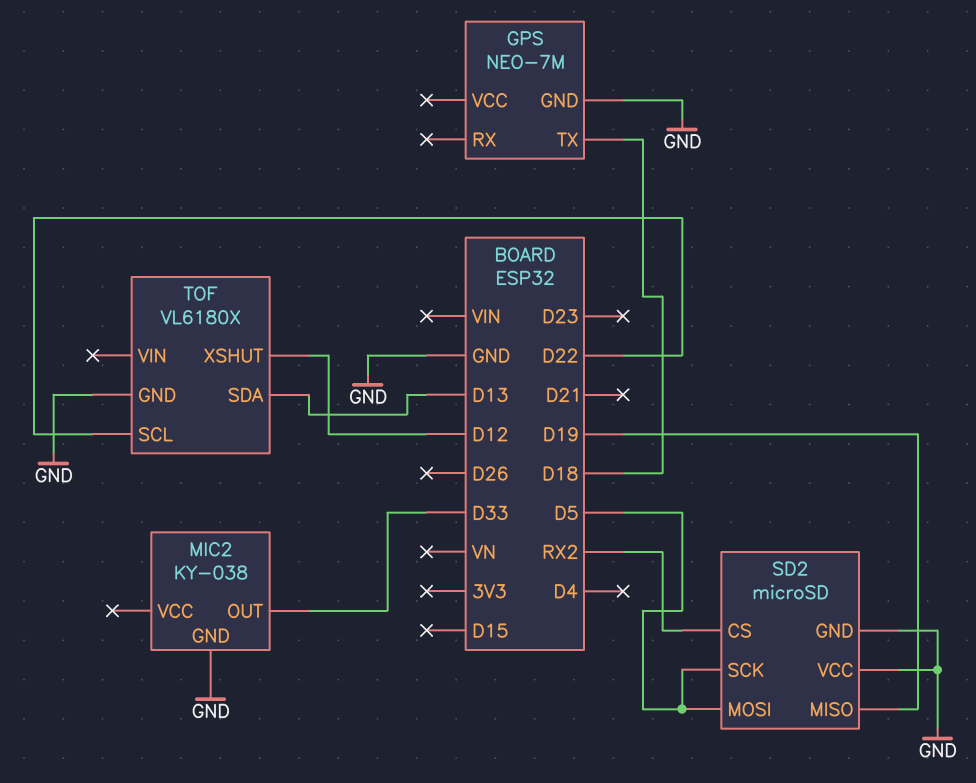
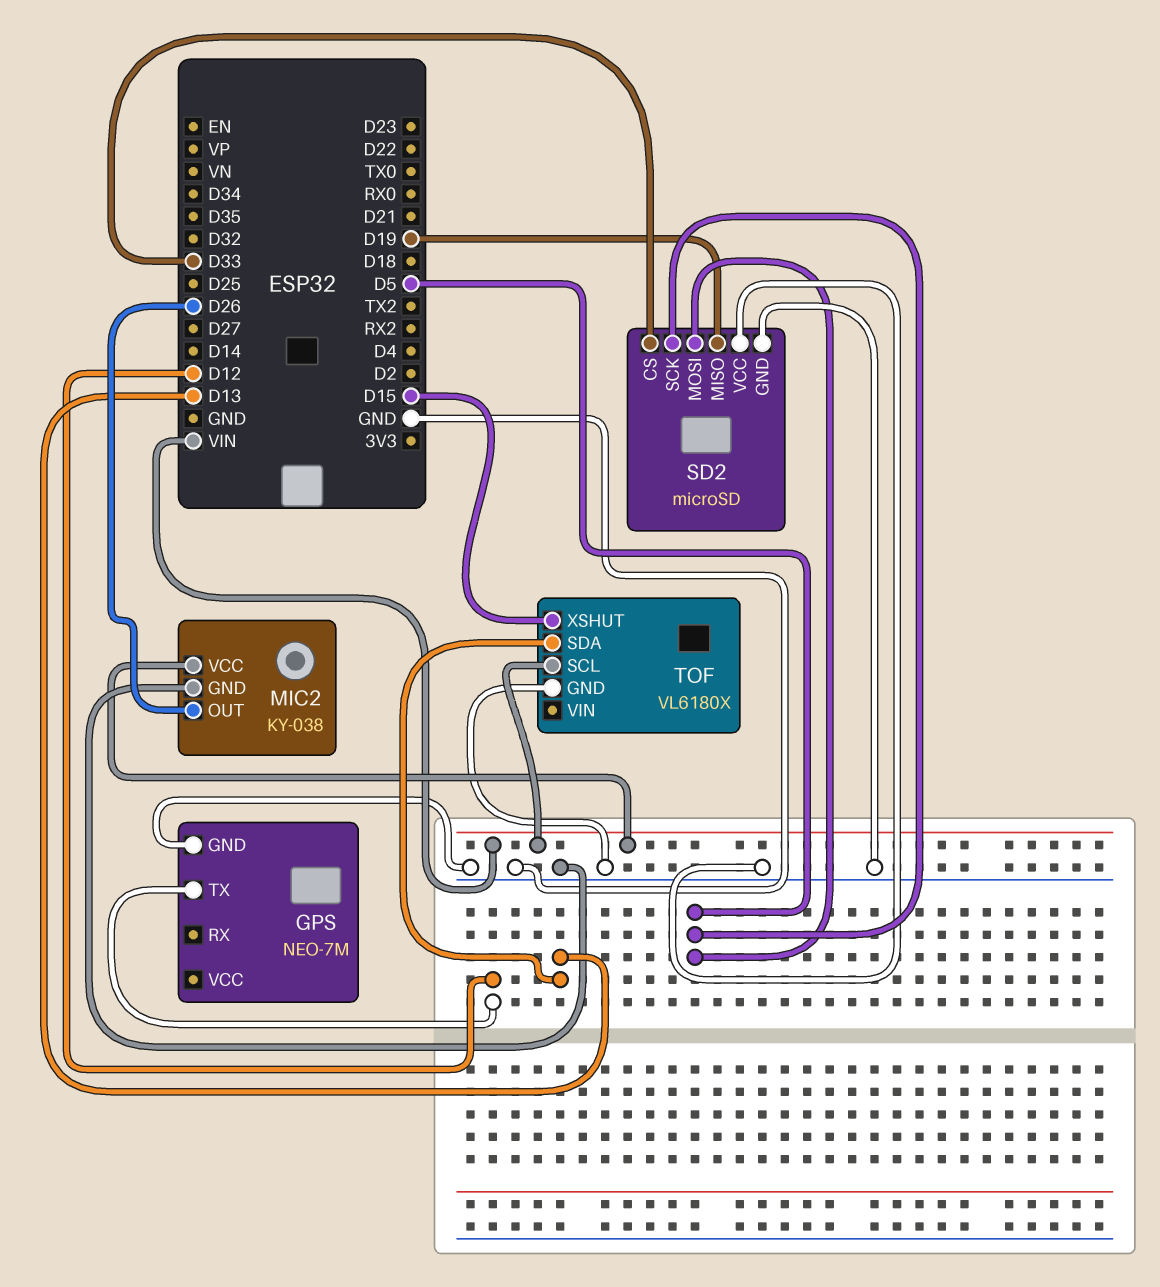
GPS pin TX: D18 -> D12
MIC2 pin OUT: D33 -> D26
MIC2 pin VCC: none -> VIN
SD2 pin CS: RX2 -> D33
TOF pin SCL: D22 -> VIN
TOF pin XSHUT: D12 -> D15

